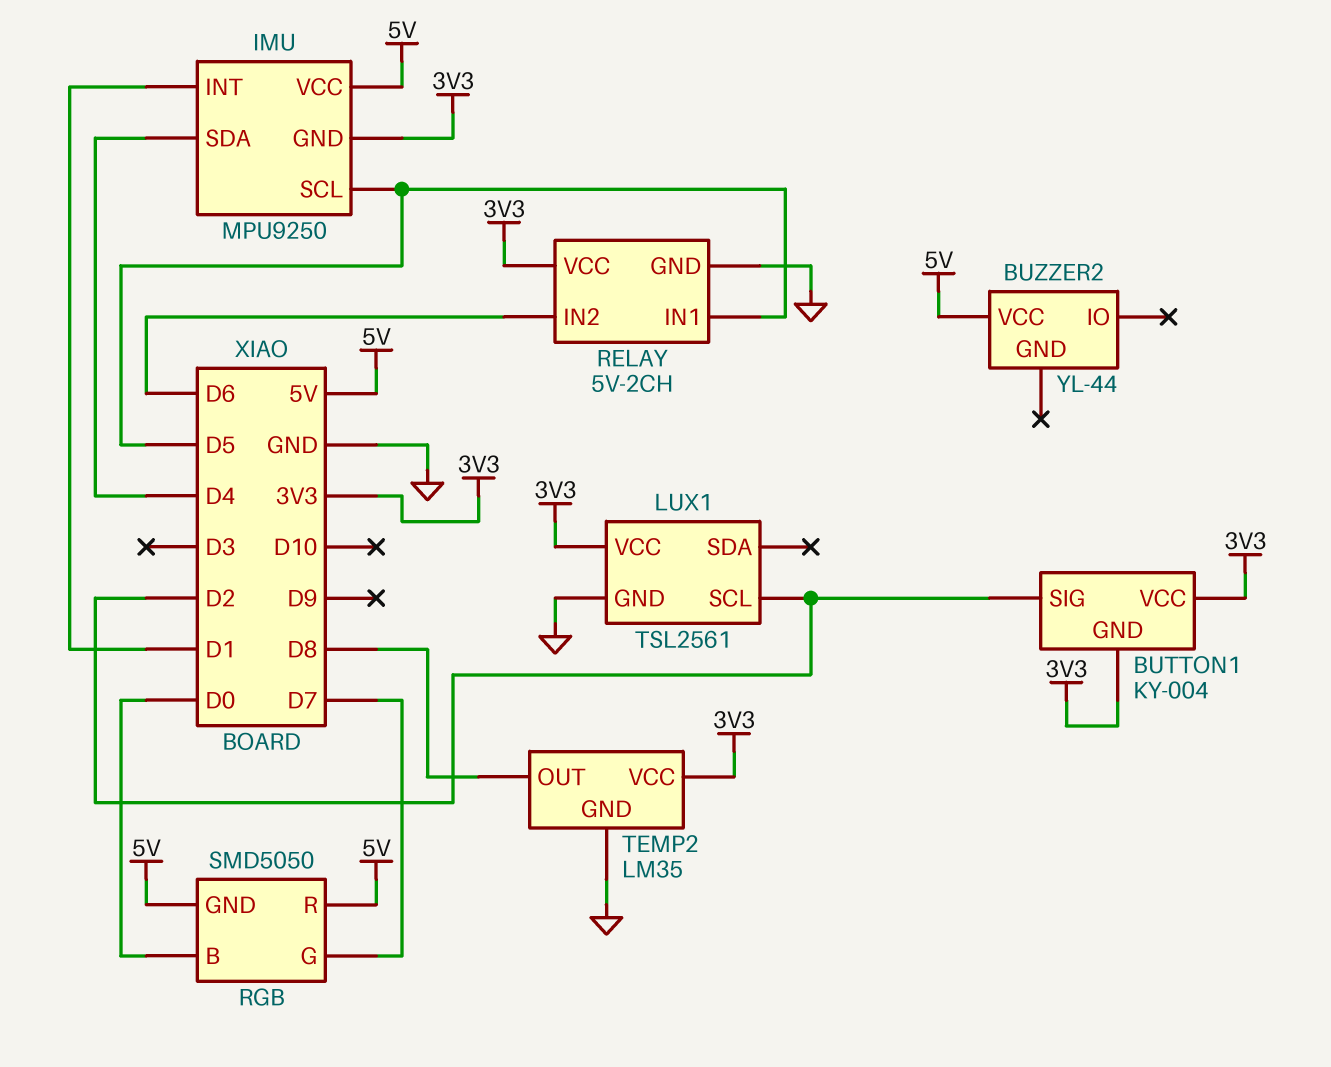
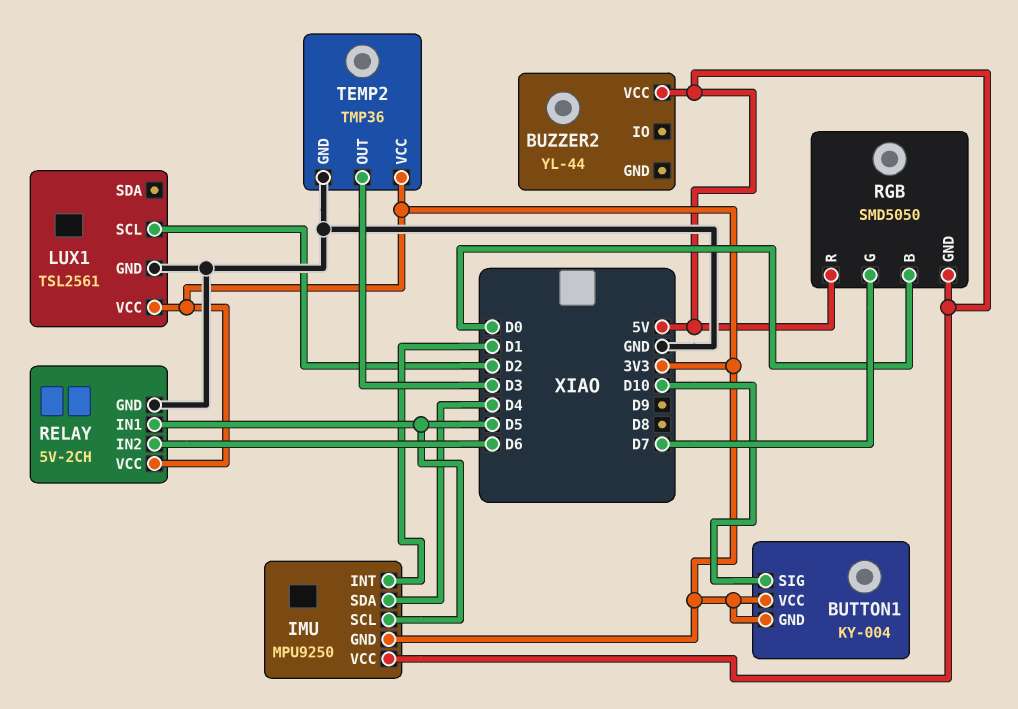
BUTTON1 pin SIG: D2 -> D10
TEMP2: LM35 -> TMP36
TEMP2 pin OUT: D8 -> D3

